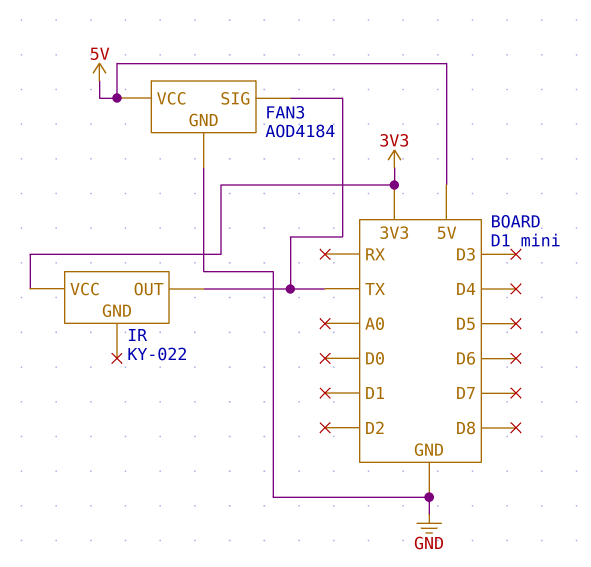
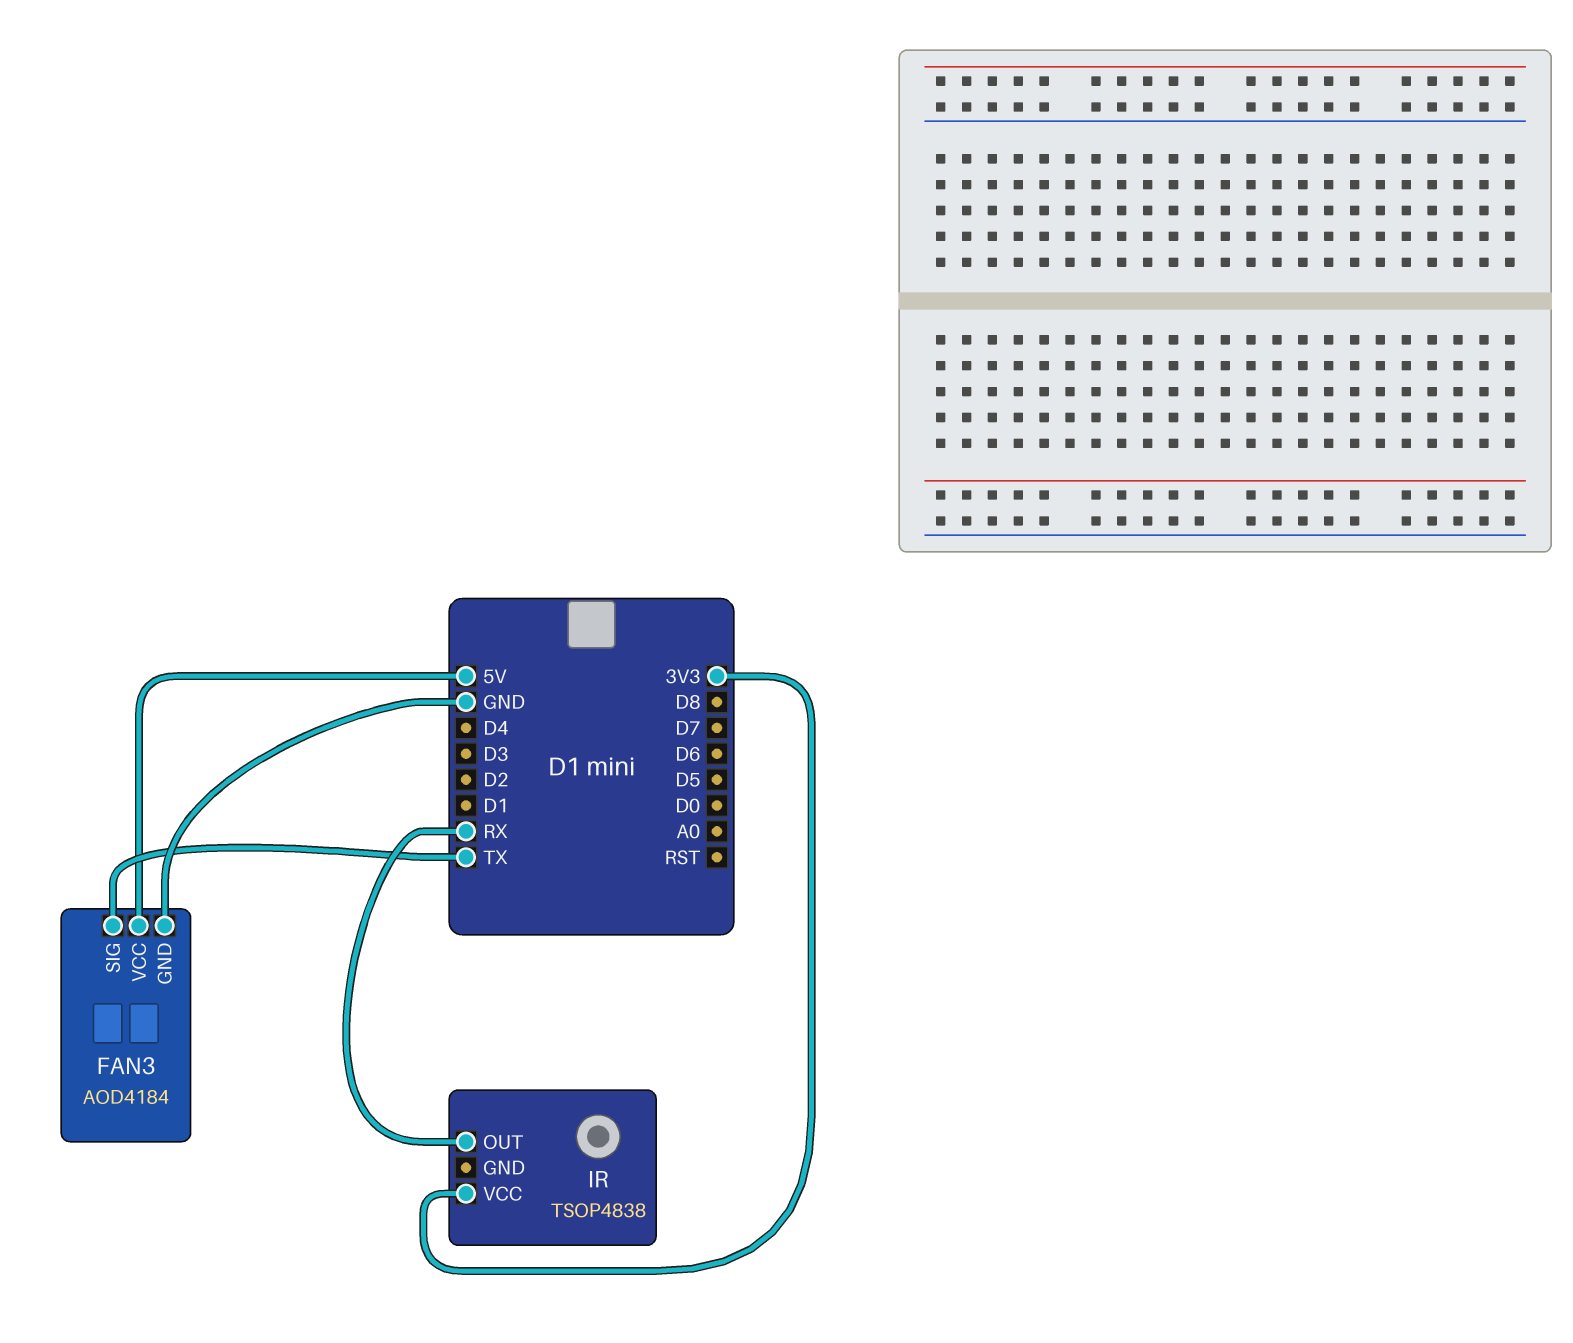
IR: KY-022 -> TSOP4838
IR pin OUT: TX -> RX

